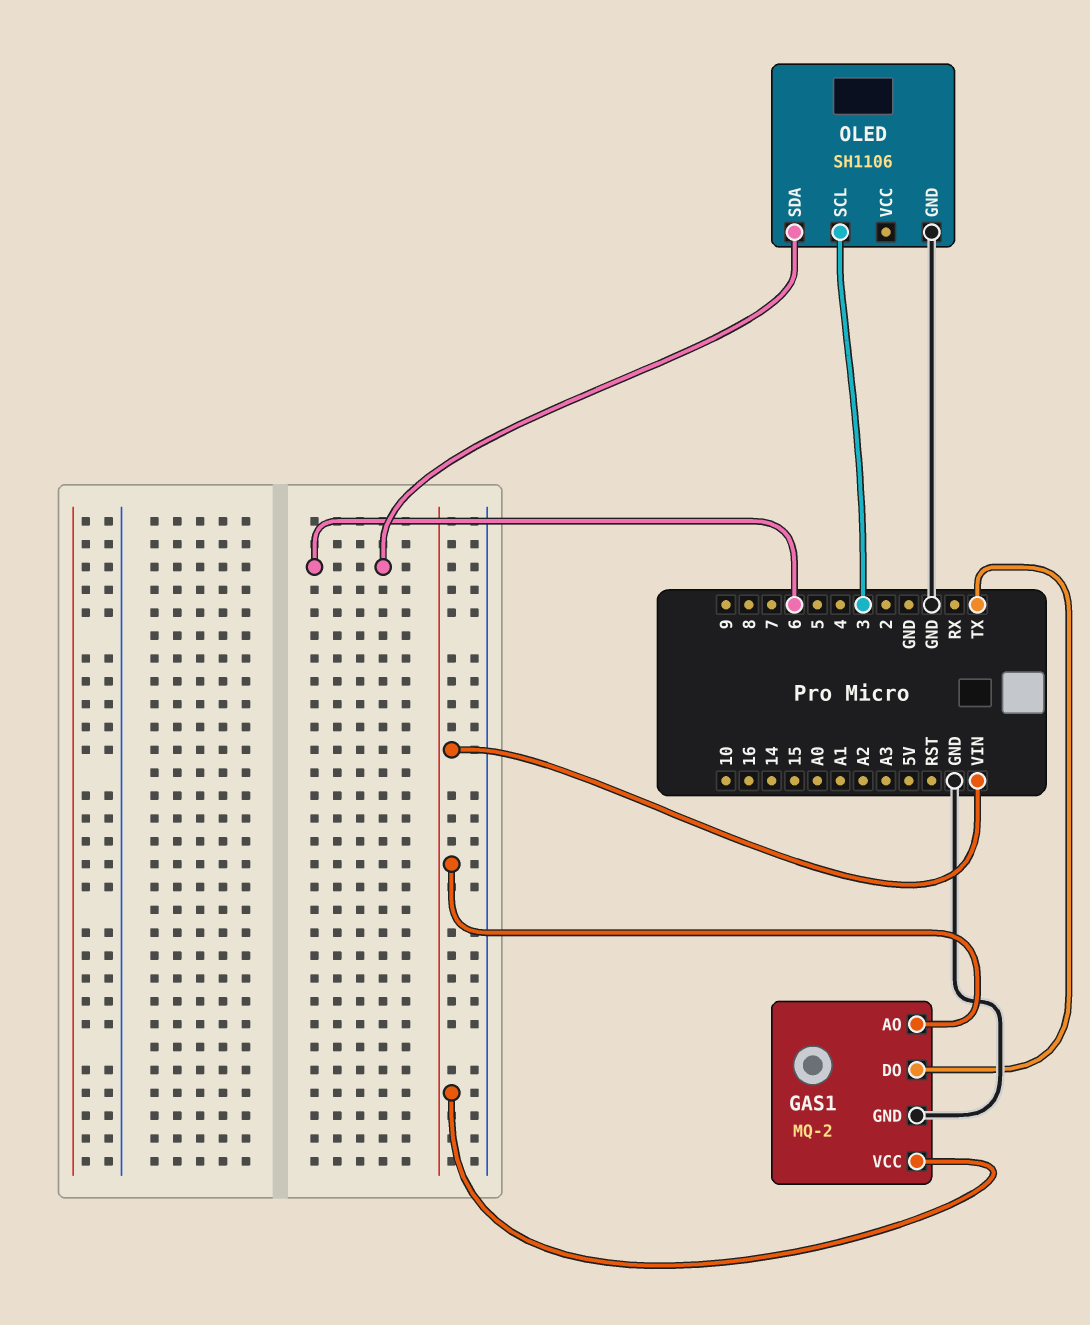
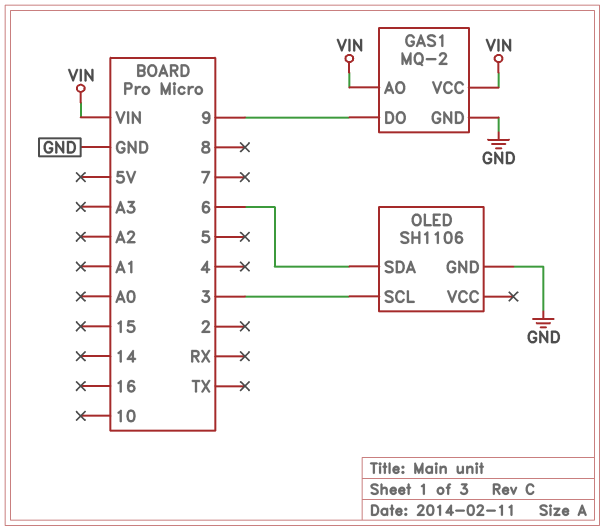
GAS1 pin DO: TX -> 9

